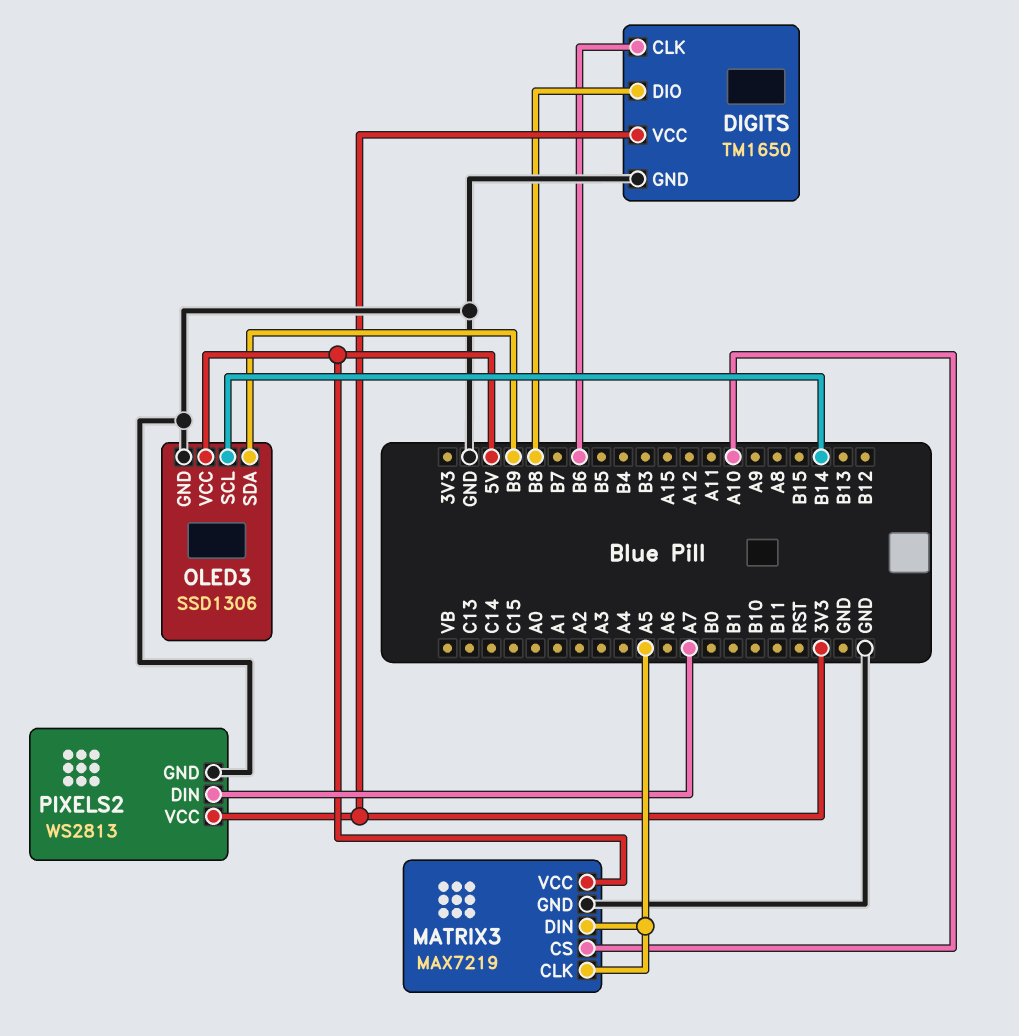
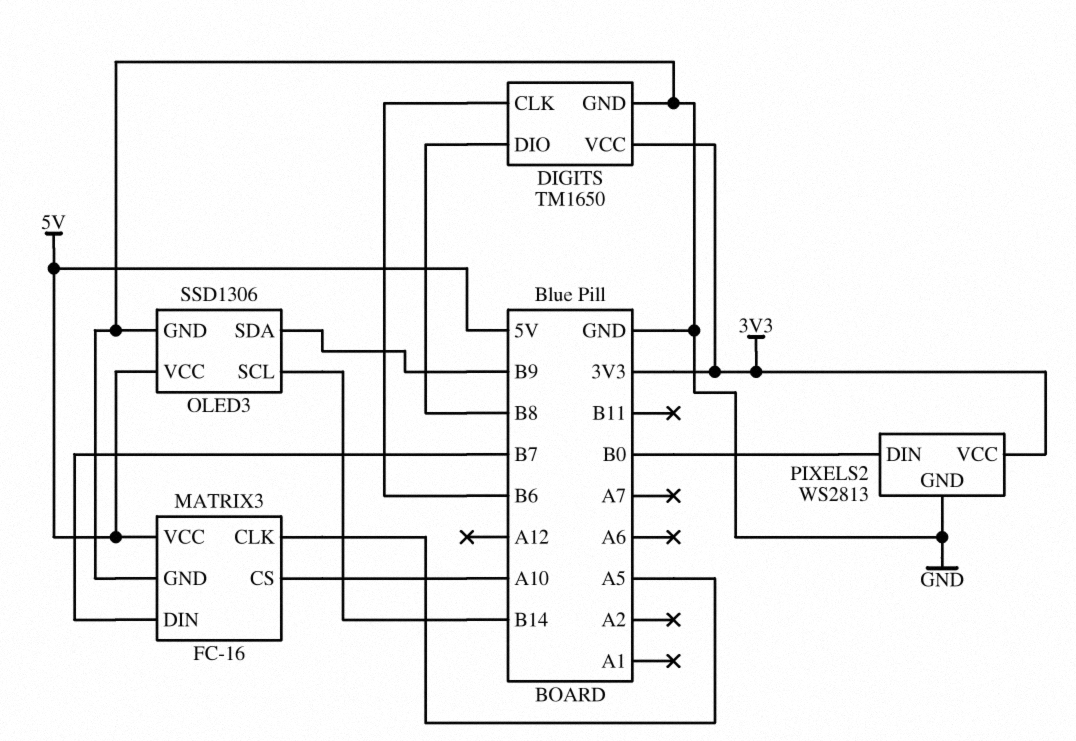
MATRIX3: MAX7219 -> FC-16
MATRIX3 pin DIN: A5 -> B7
PIXELS2 pin DIN: A7 -> B0

